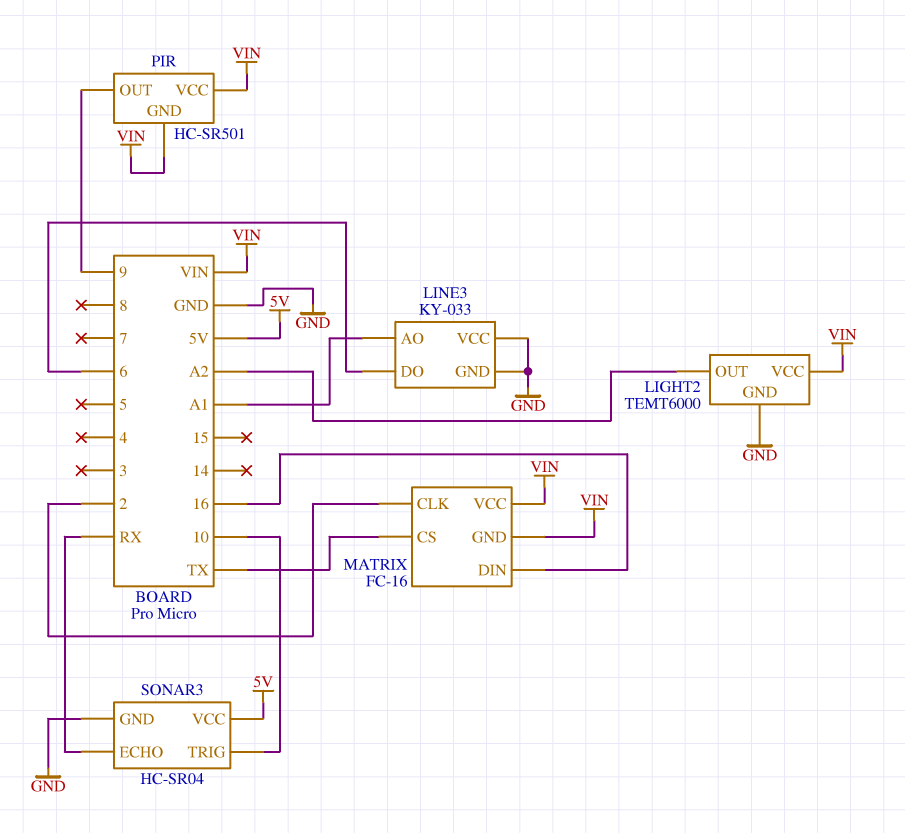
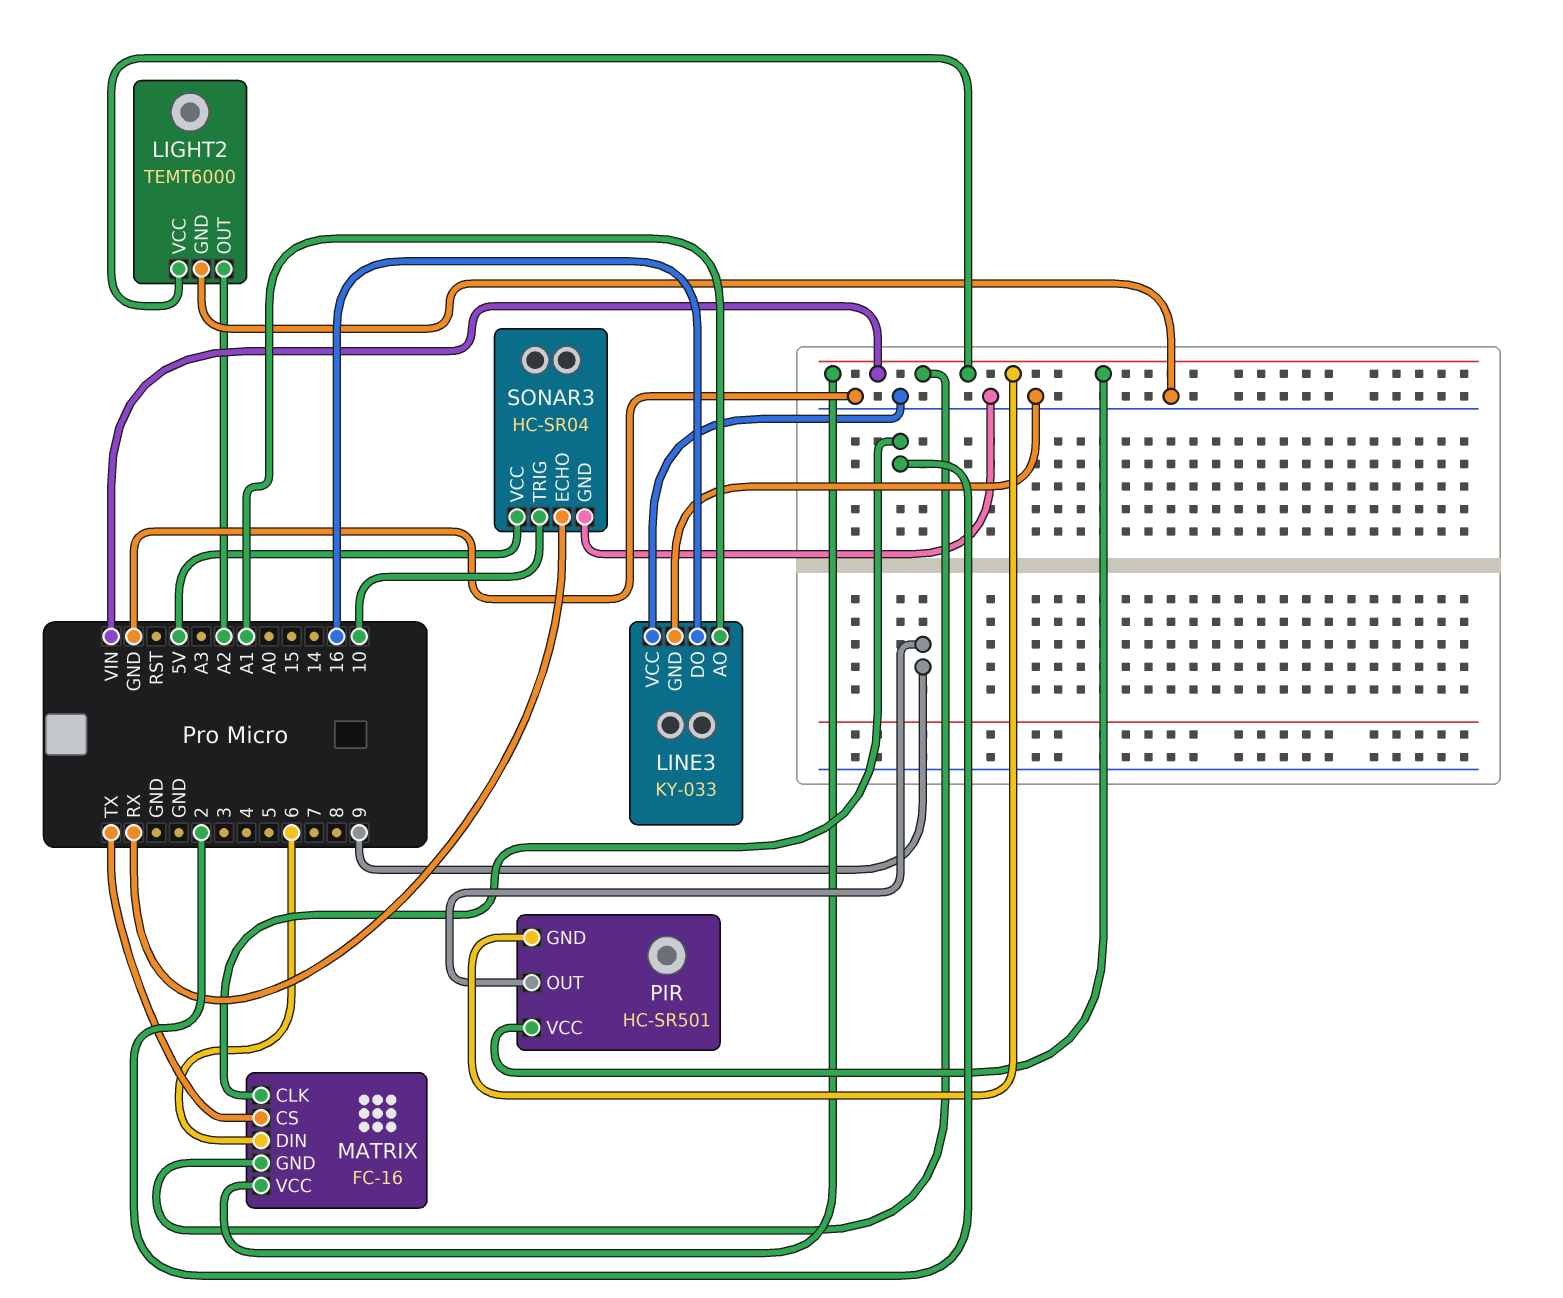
LINE3 pin DO: 6 -> 16
MATRIX pin DIN: 16 -> 6

